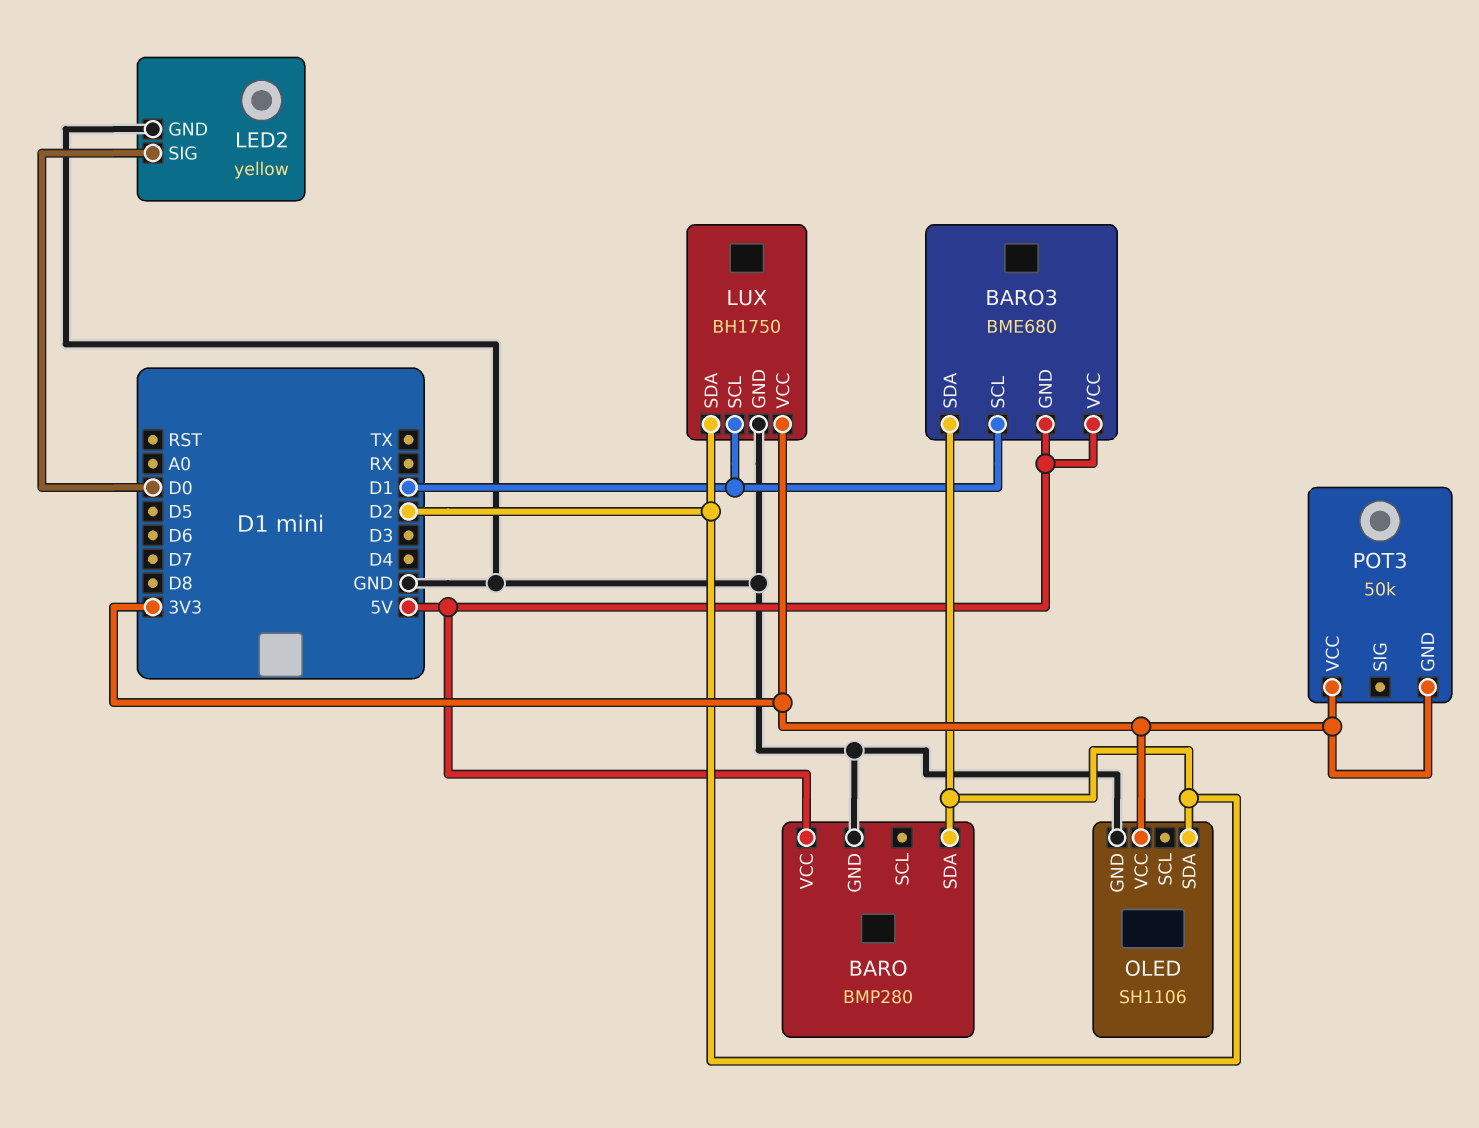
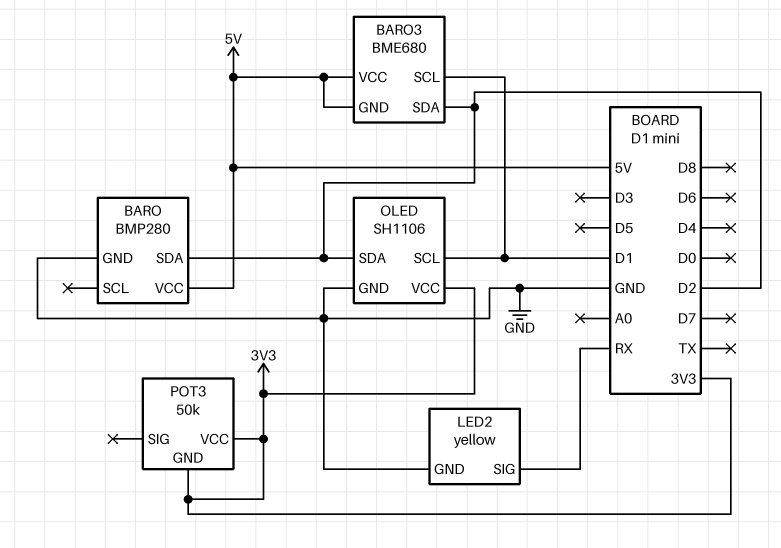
LED2 pin SIG: D0 -> RX
LUX: BH1750 -> none
LUX pin GND: GND -> none
LUX pin SCL: D1 -> none
LUX pin SDA: D2 -> none
LUX pin VCC: 3V3 -> none
OLED pin SCL: none -> D1

